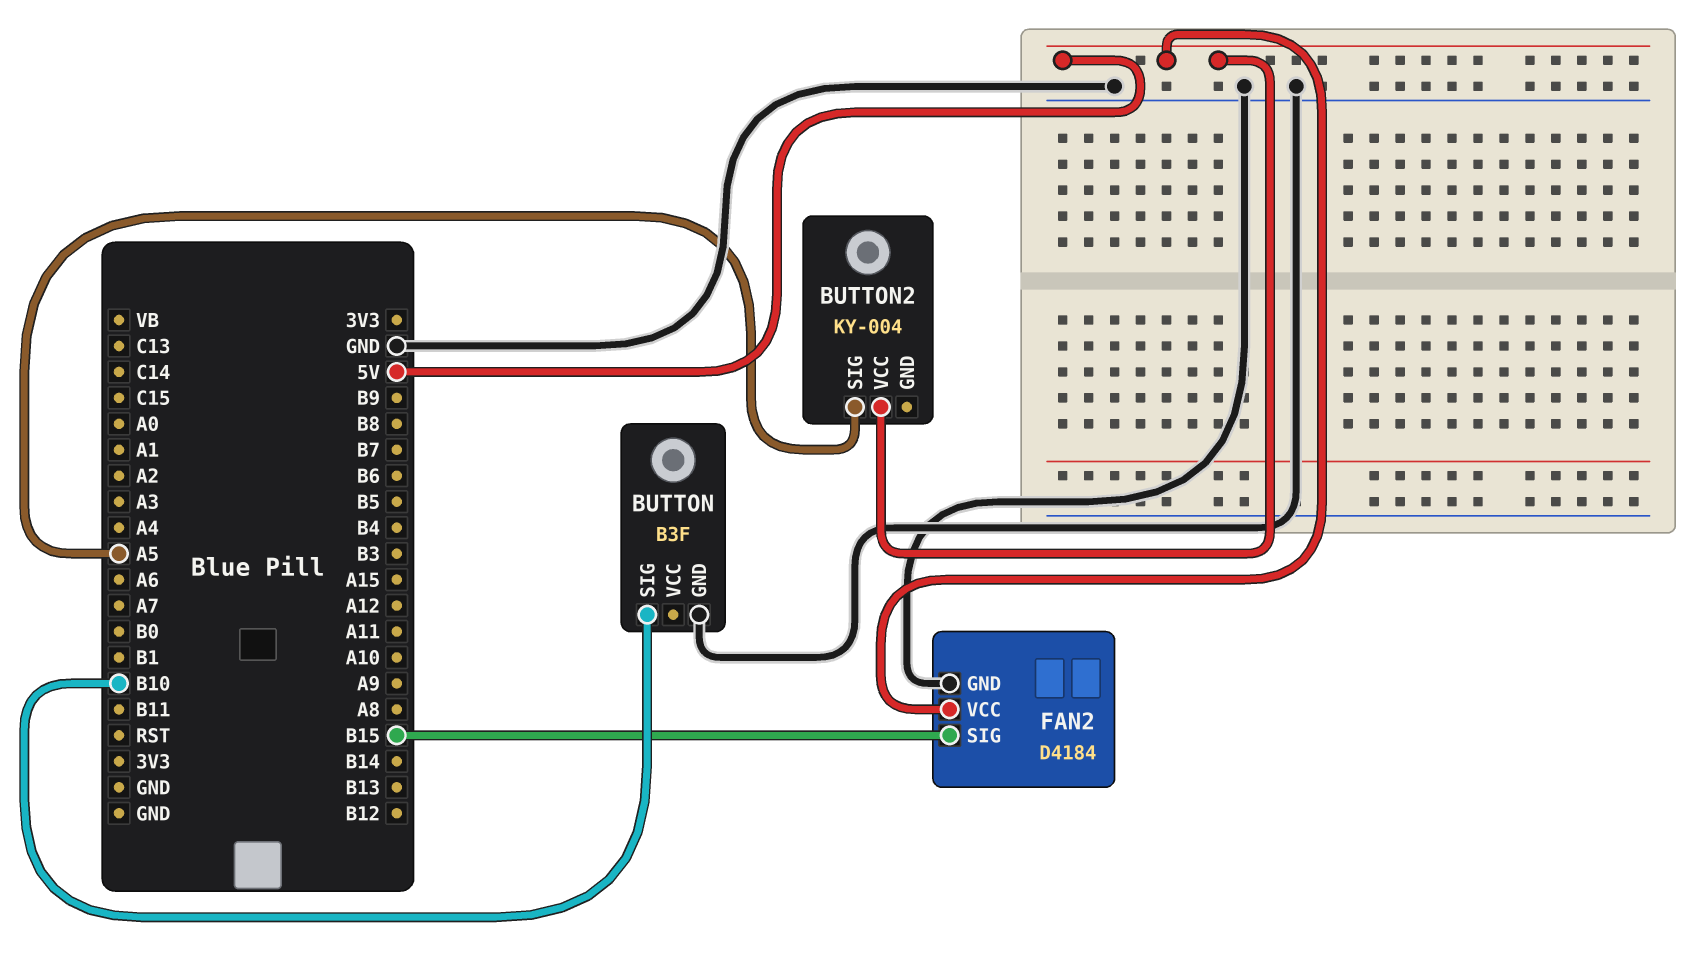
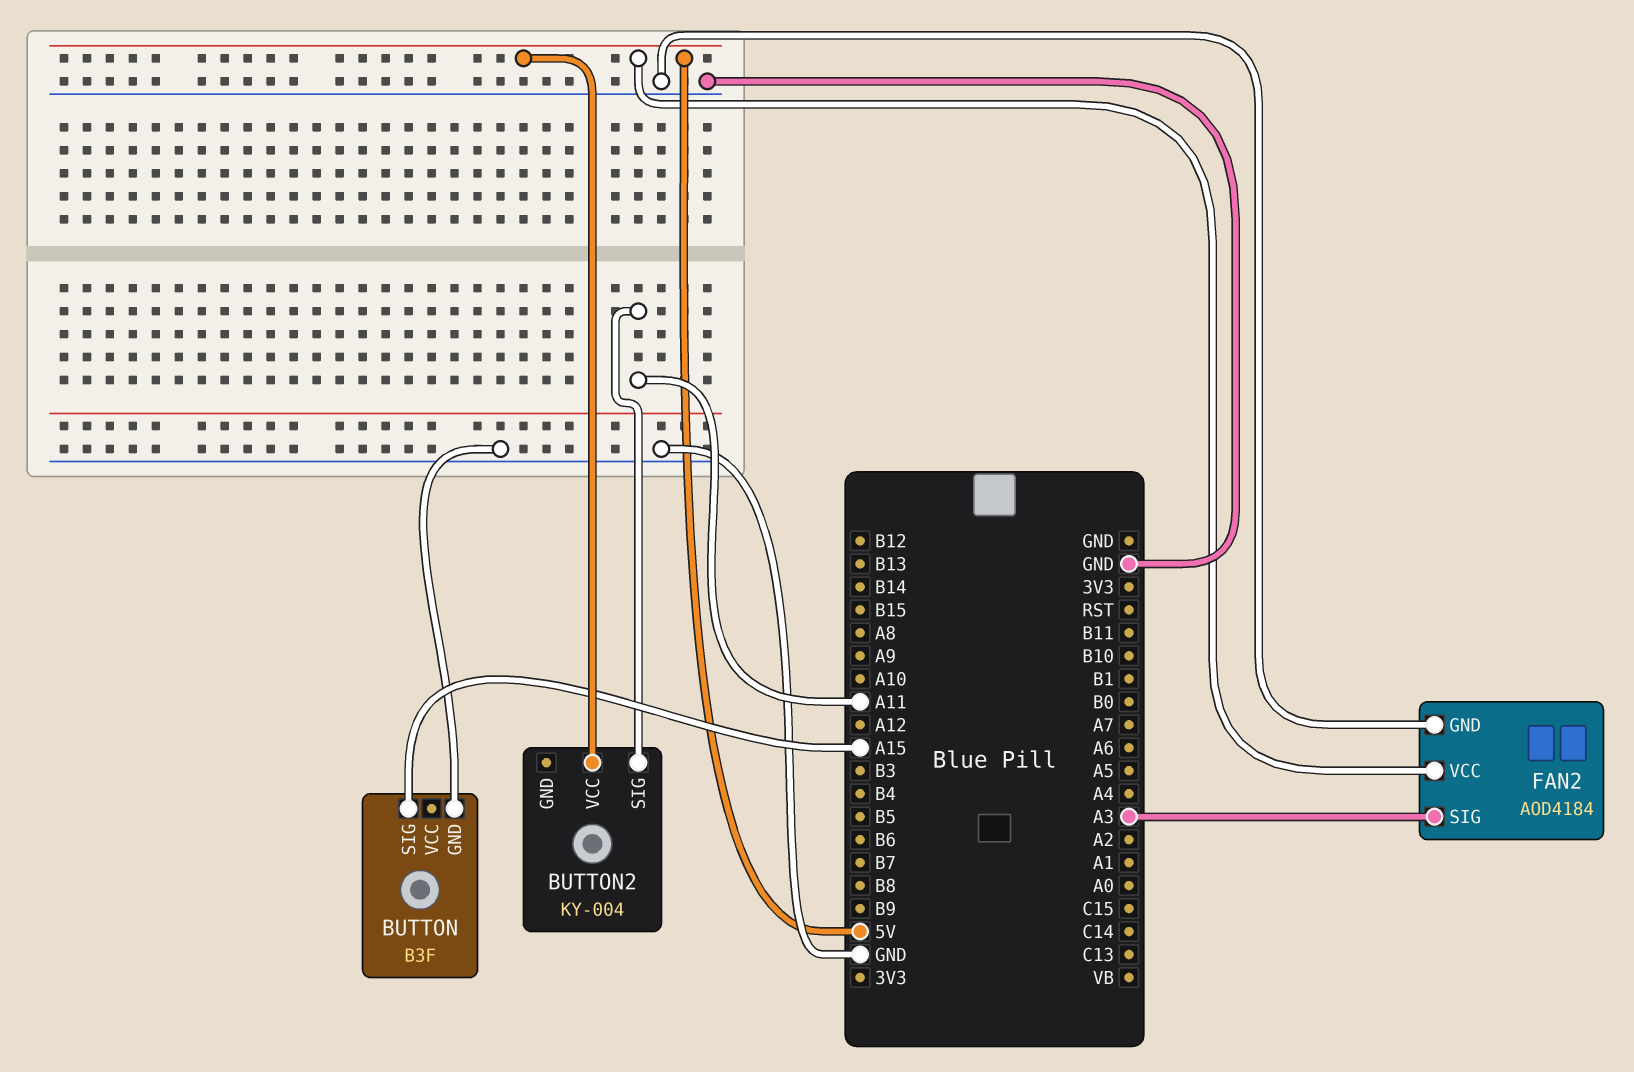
BUTTON pin SIG: B10 -> A15
BUTTON2 pin SIG: A5 -> A11
FAN2: D4184 -> AOD4184
FAN2 pin SIG: B15 -> A3

